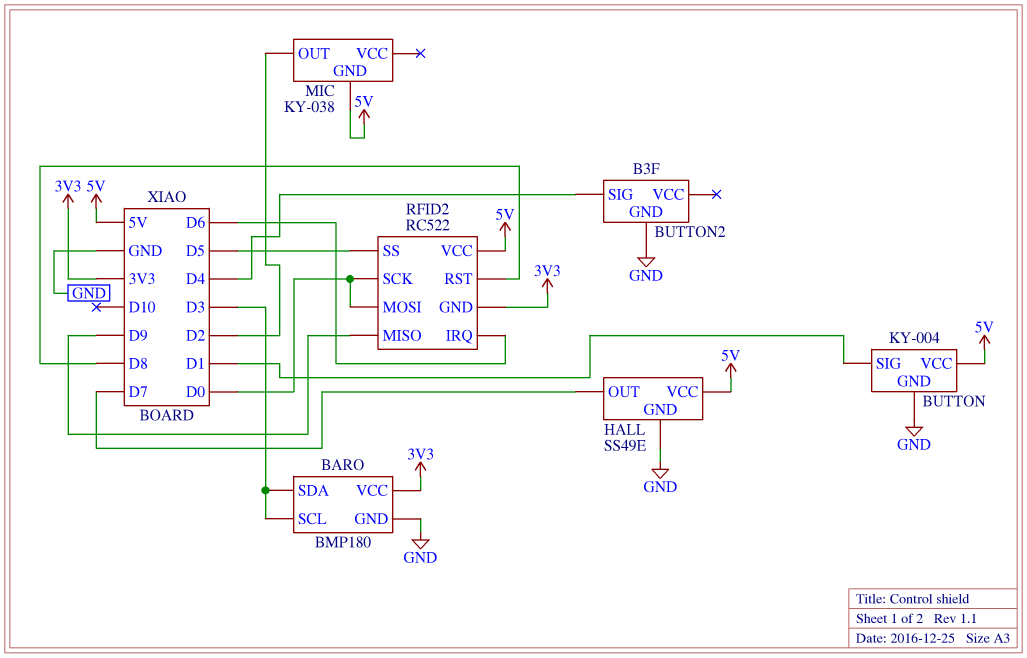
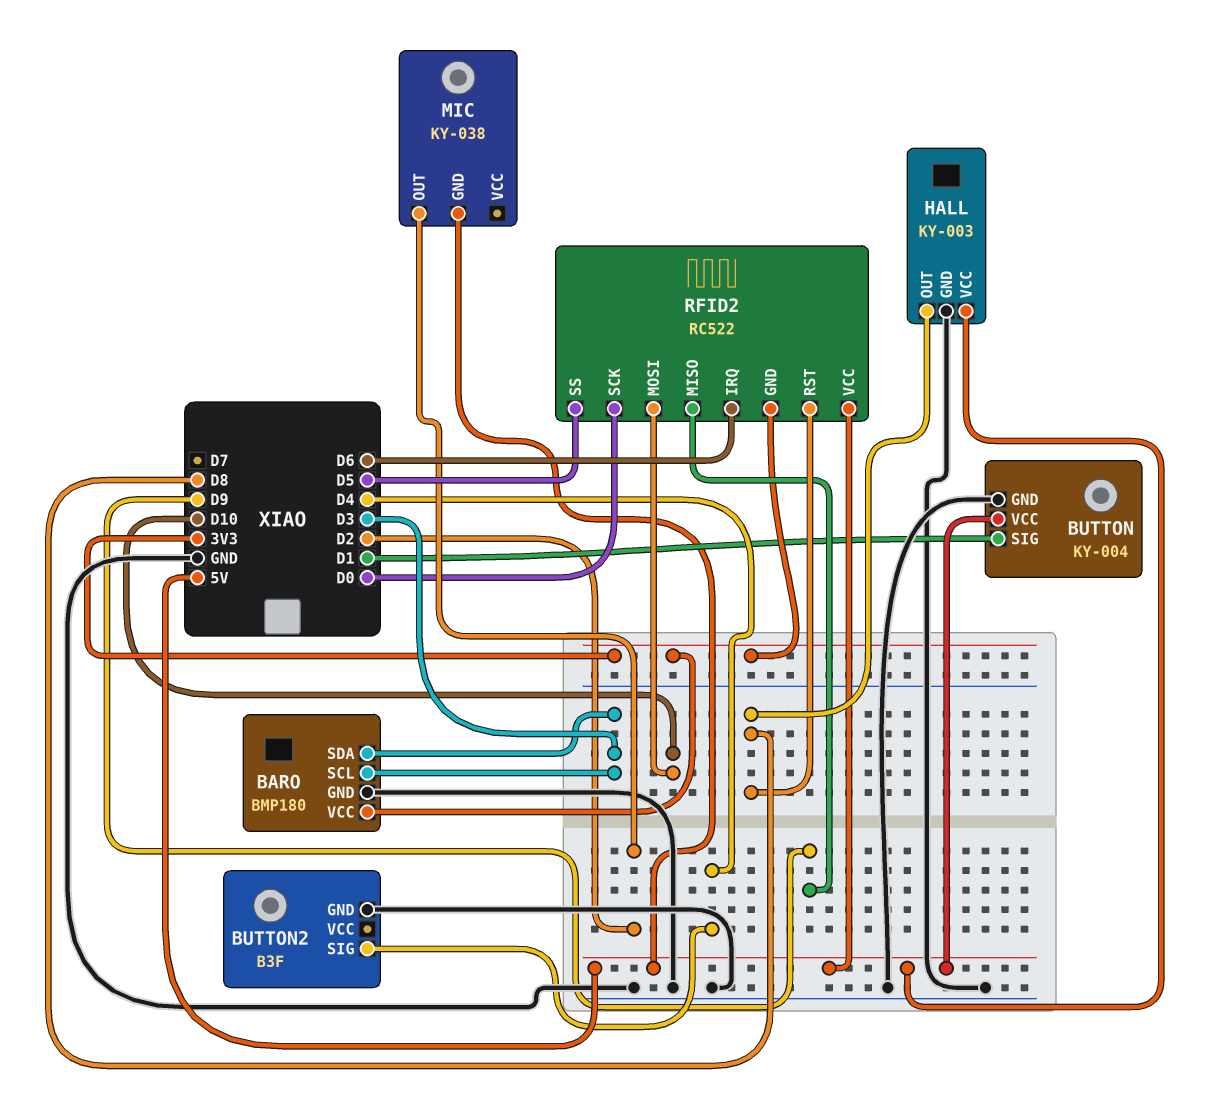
HALL: SS49E -> KY-003
HALL pin OUT: D7 -> D8
RFID2 pin MOSI: D0 -> D10

